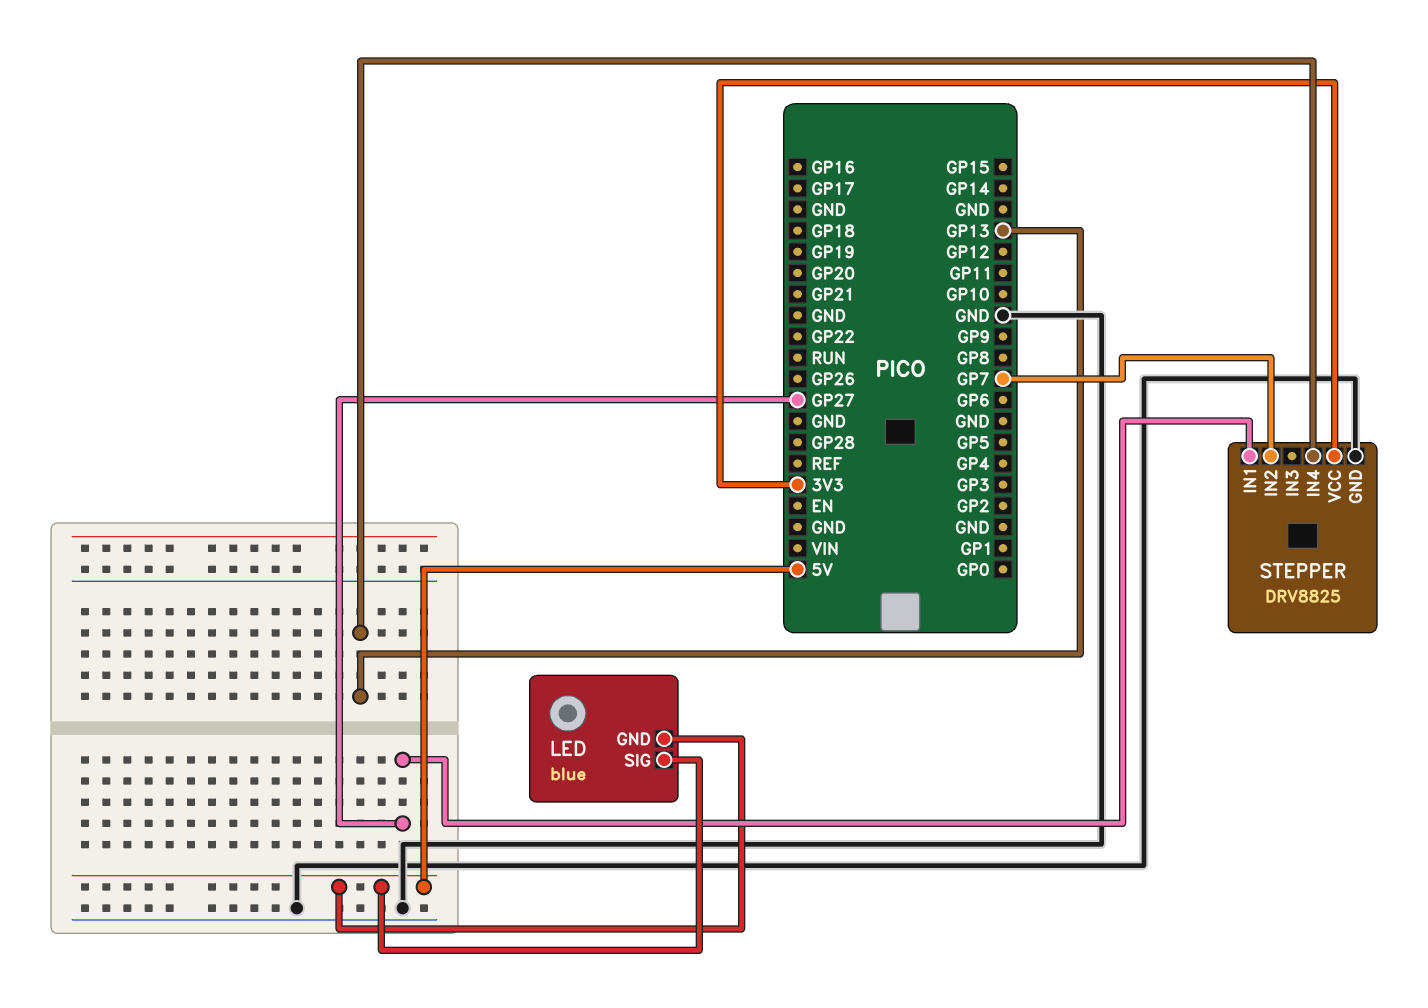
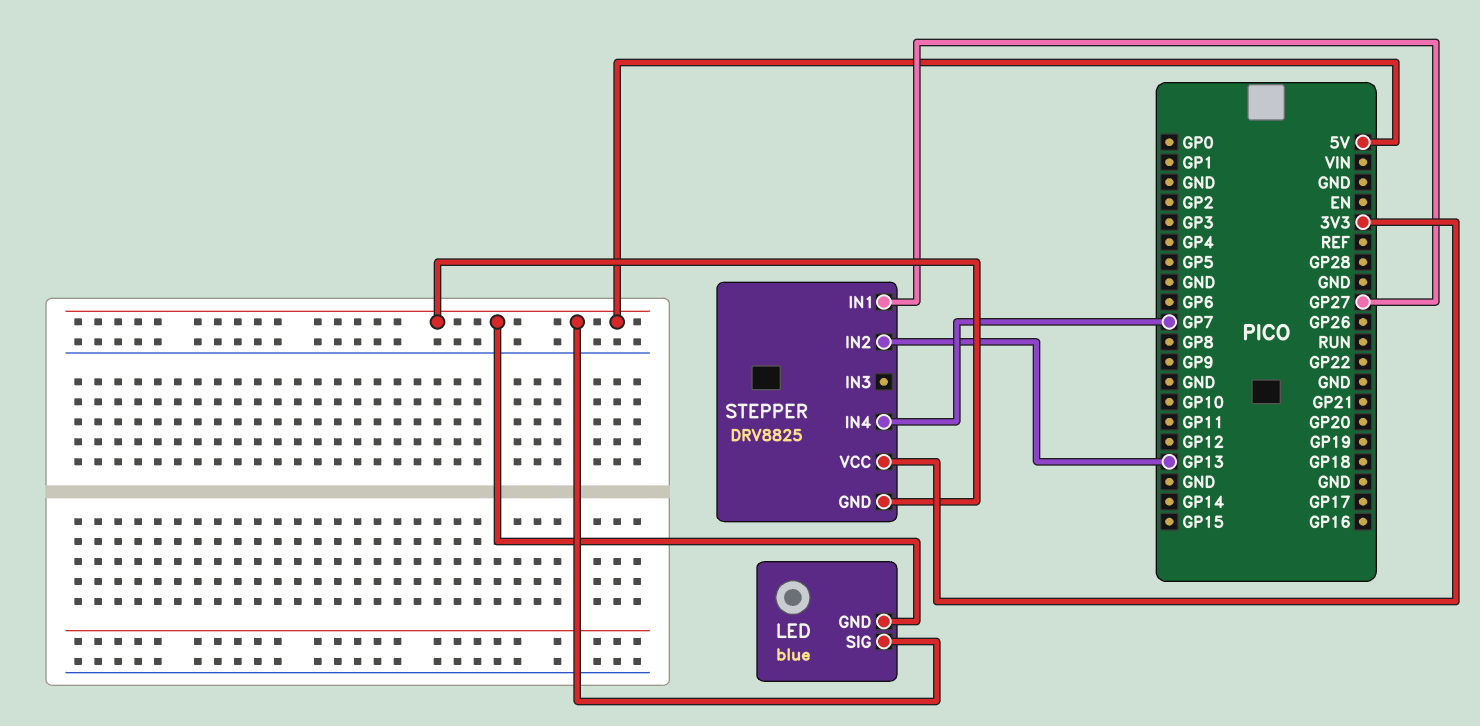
STEPPER pin GND: GND -> 5V
STEPPER pin IN2: GP7 -> GP13
STEPPER pin IN4: GP13 -> GP7

